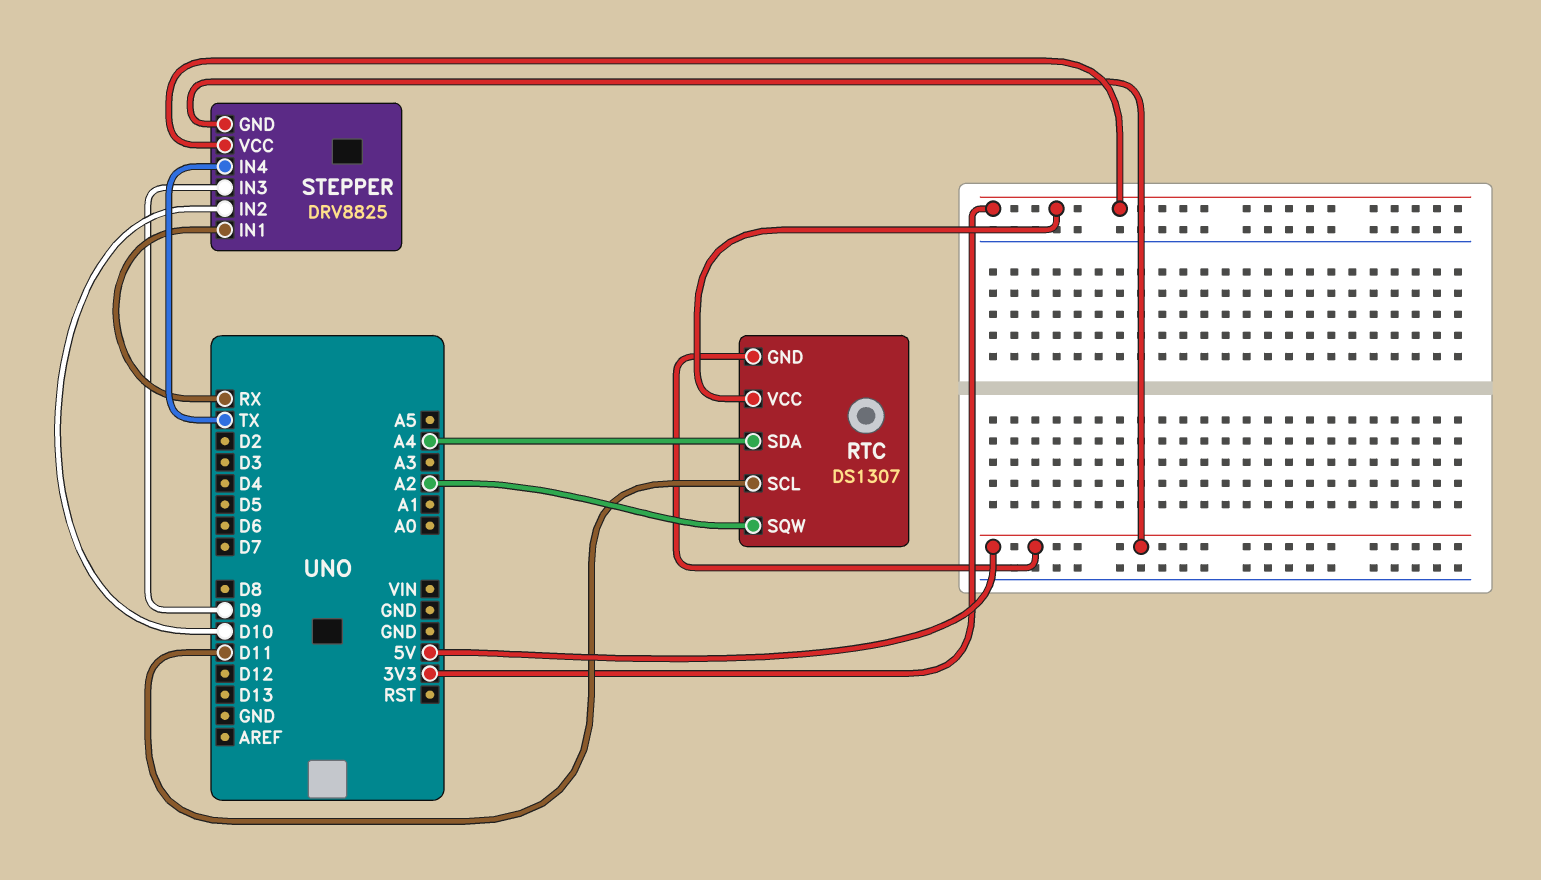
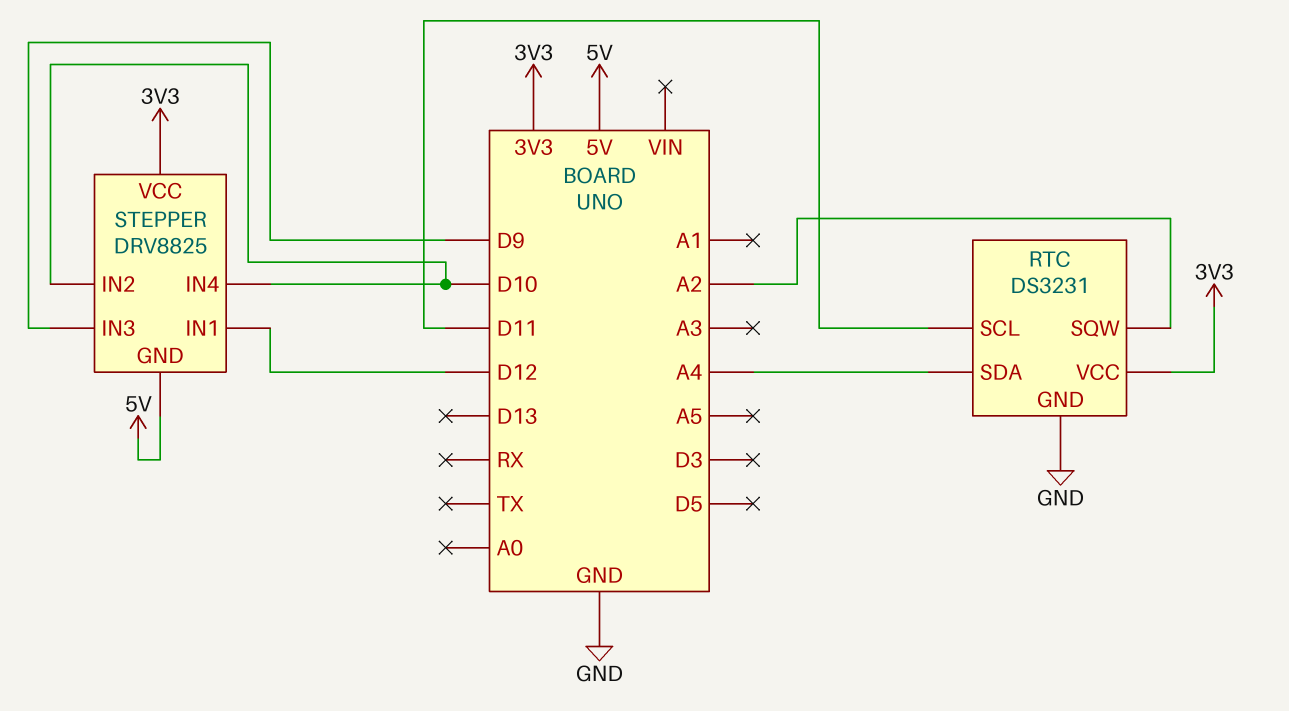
RTC: DS1307 -> DS3231
RTC pin GND: 5V -> GND
STEPPER pin IN1: RX -> D12
STEPPER pin IN4: TX -> D10

